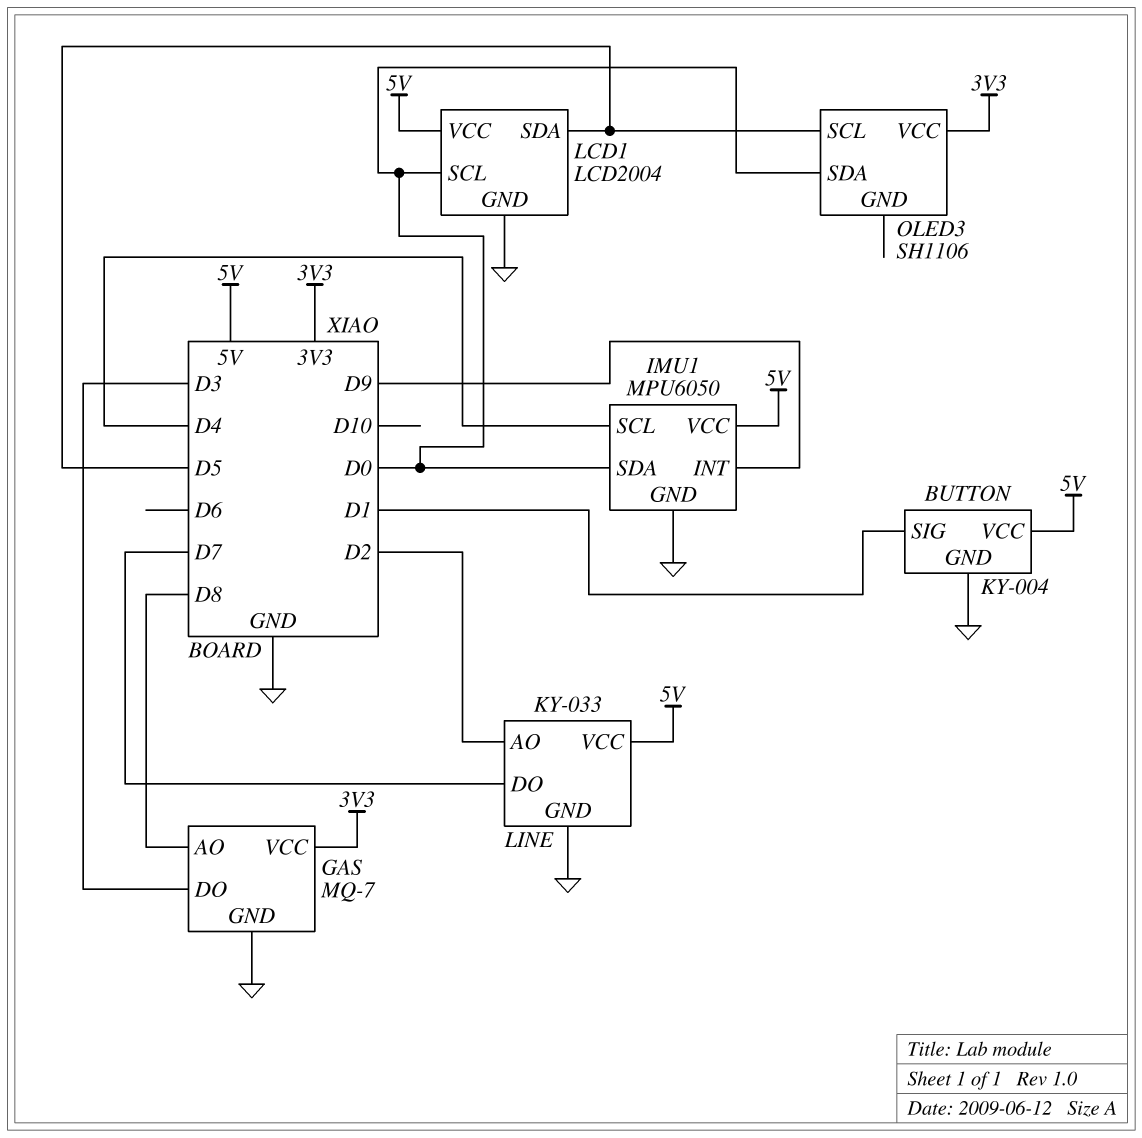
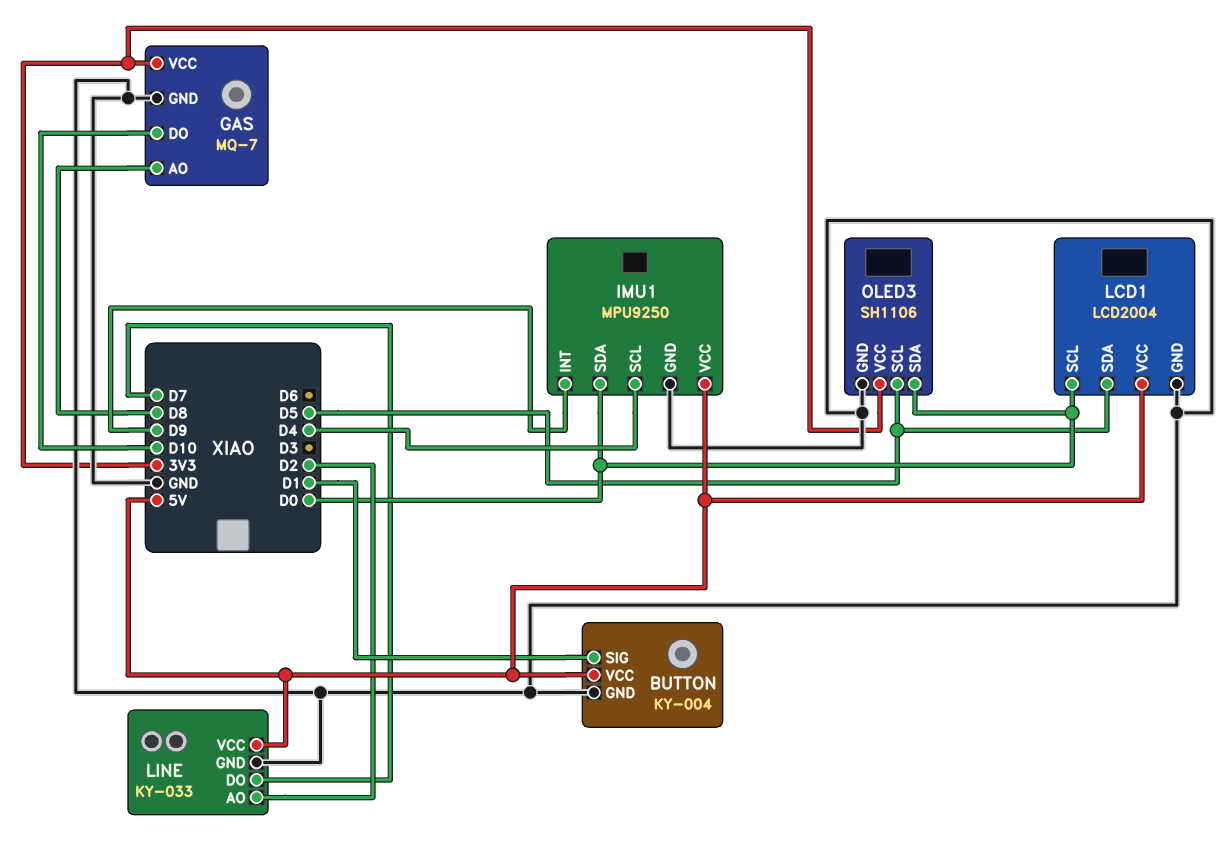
GAS pin DO: D3 -> D10
IMU1: MPU6050 -> MPU9250
OLED3 pin GND: none -> GND

